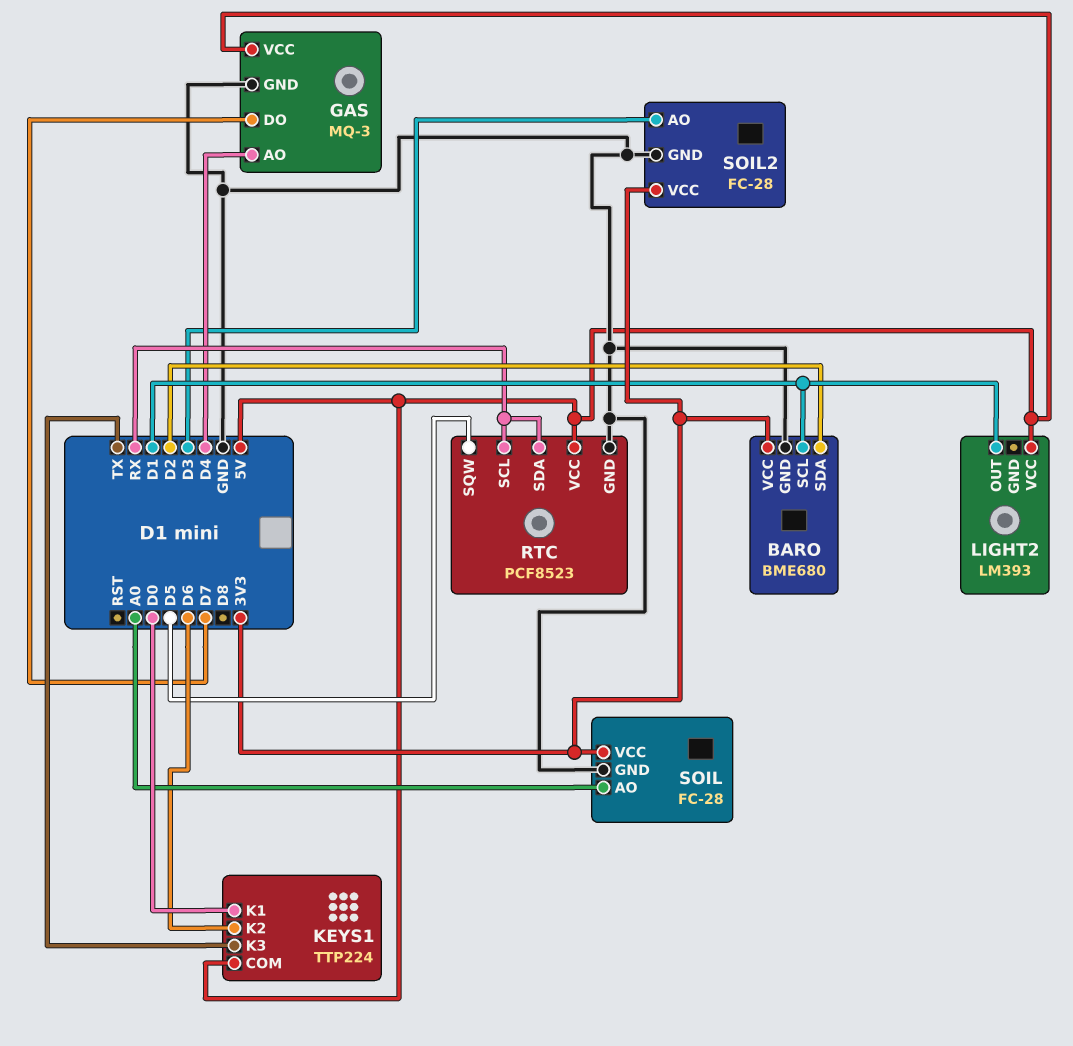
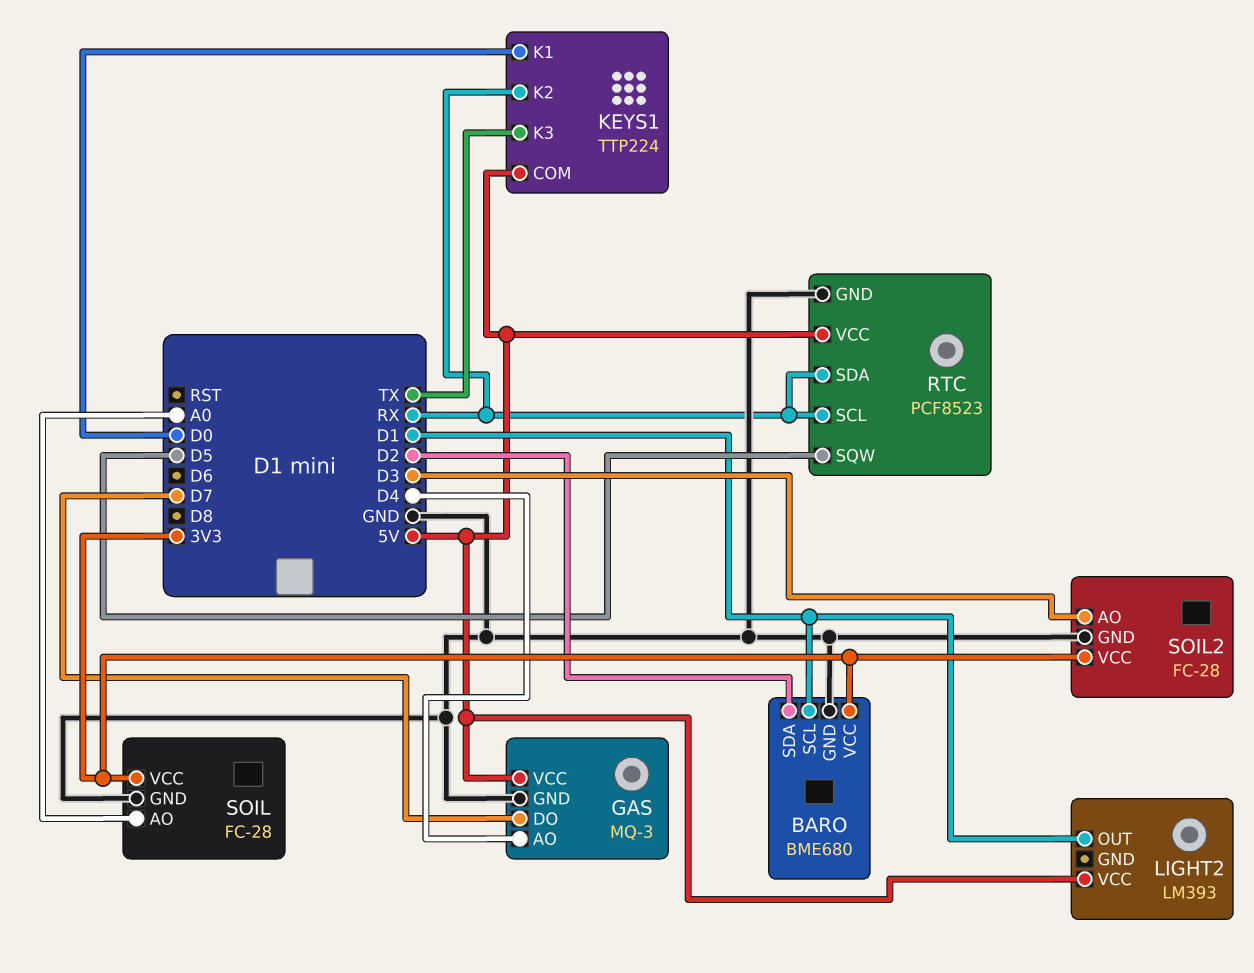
KEYS1 pin K2: D6 -> RX

